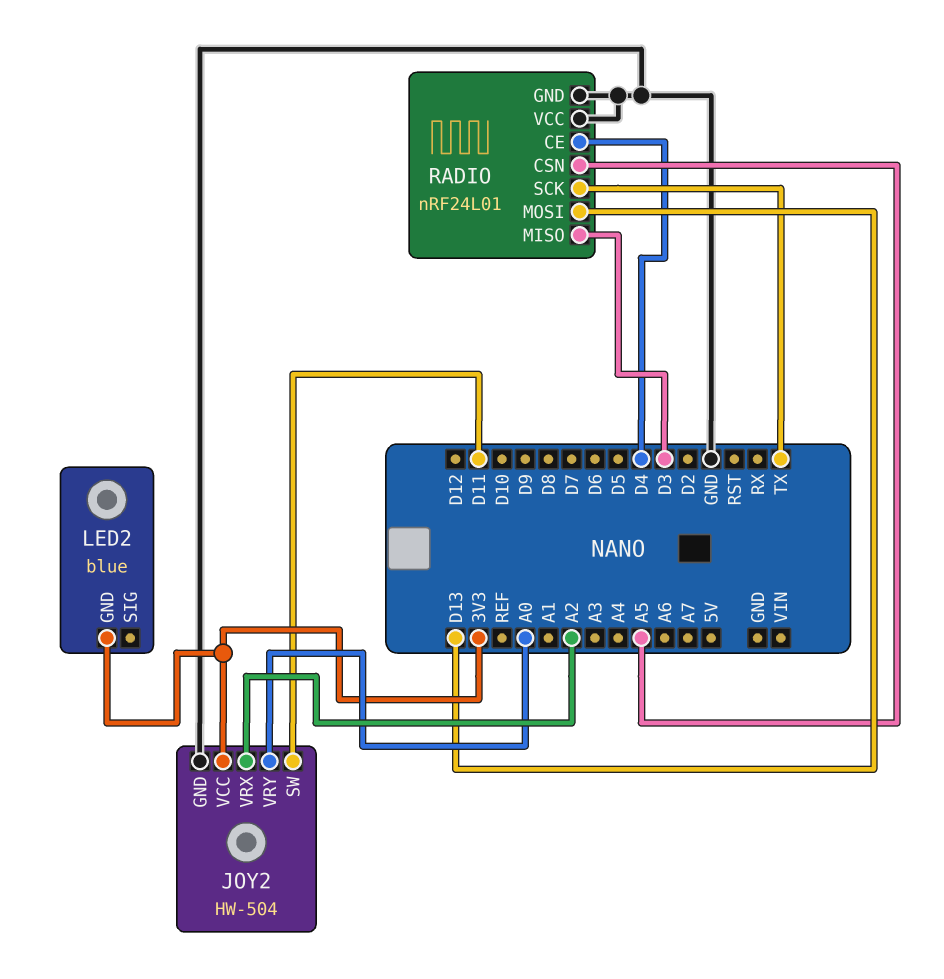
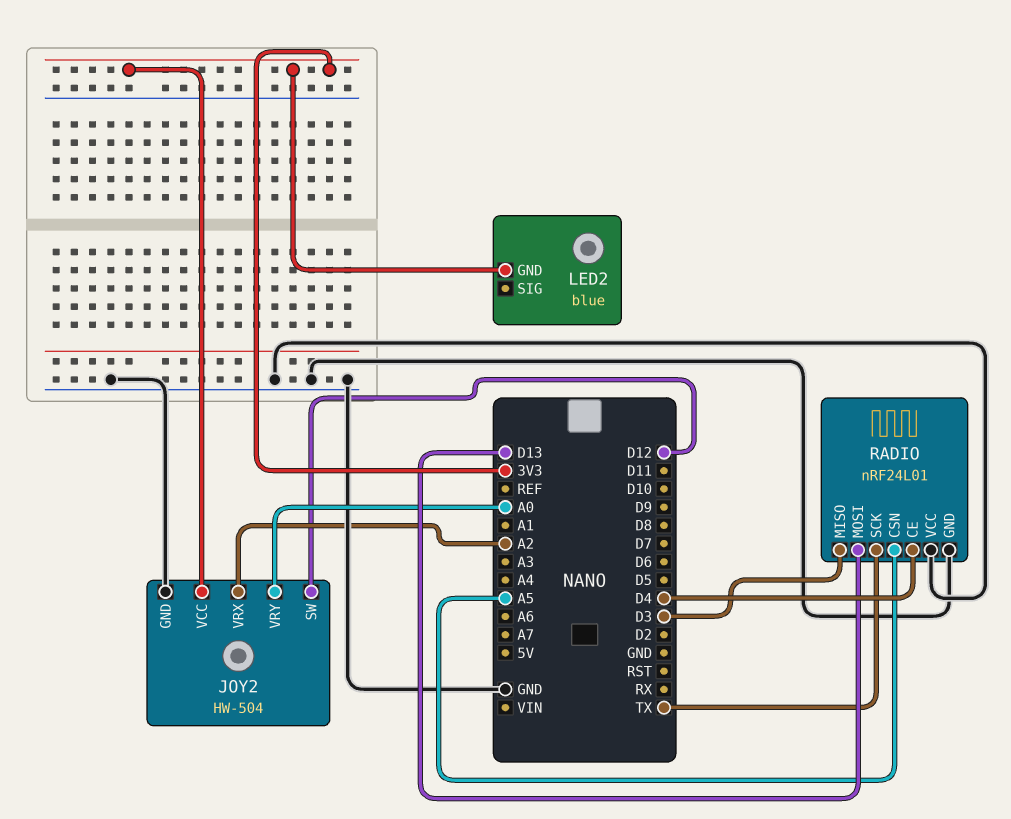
JOY2 pin SW: D11 -> D12

